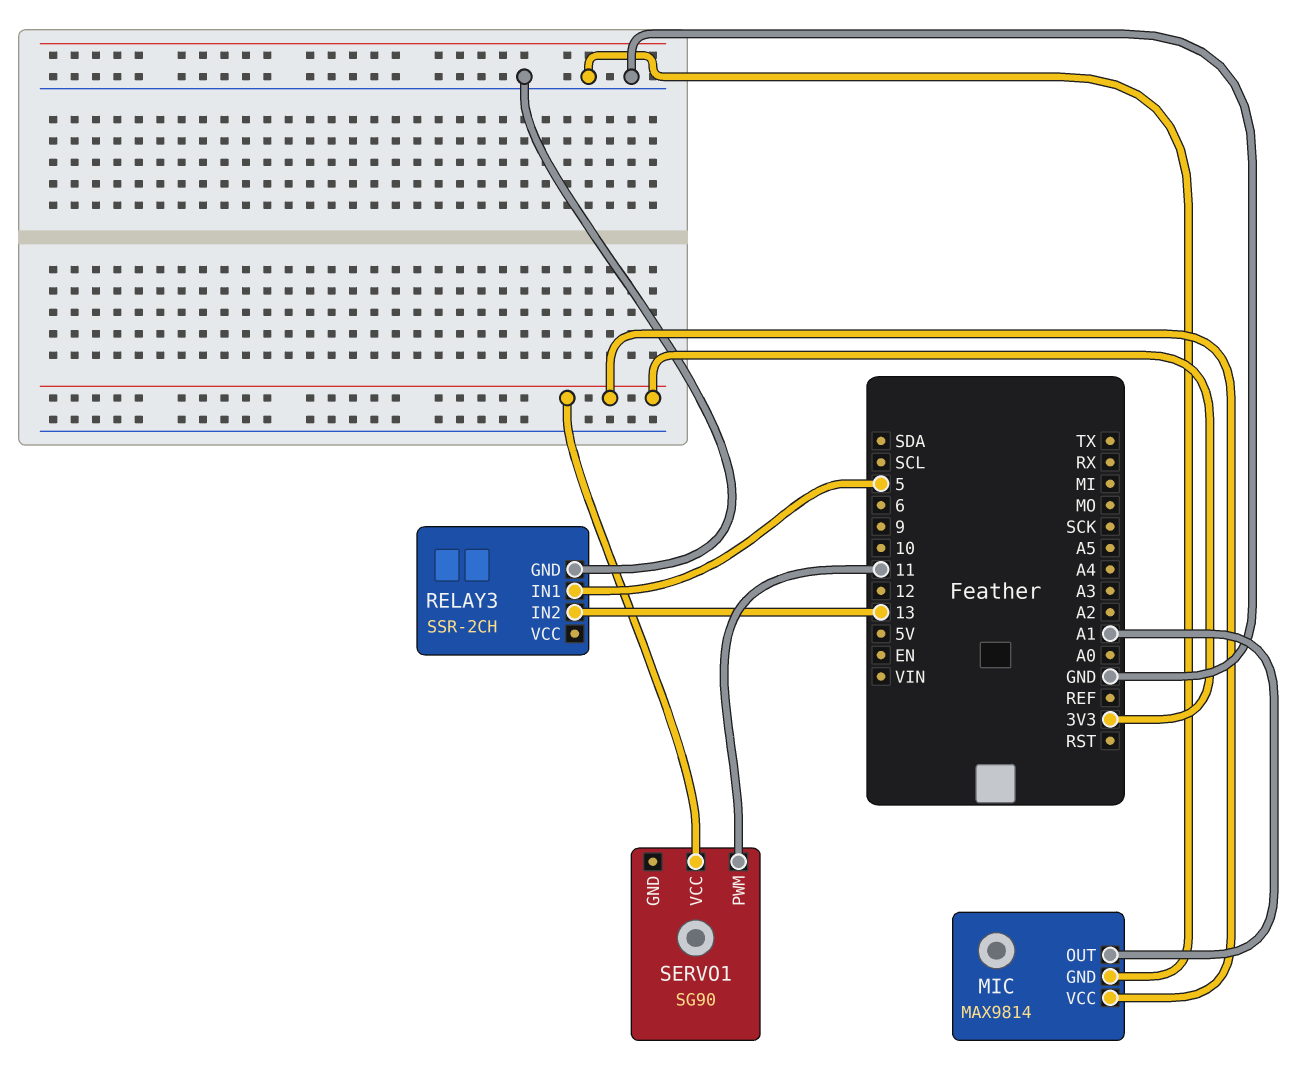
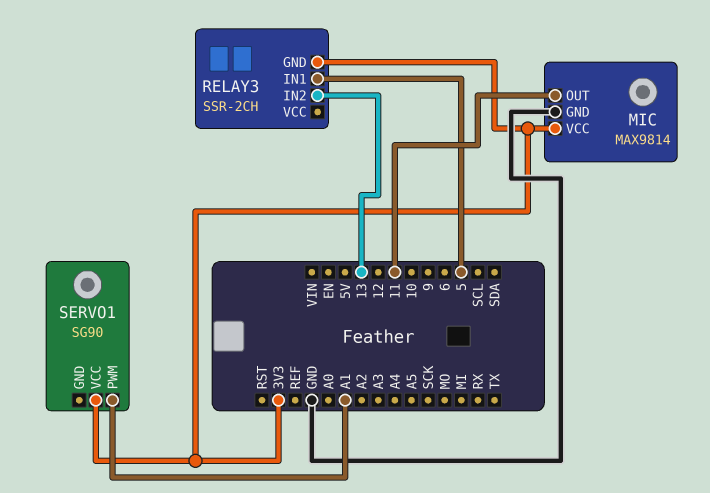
MIC pin OUT: A1 -> 11
RELAY3 pin GND: GND -> 3V3
SERVO1 pin PWM: 11 -> A1

